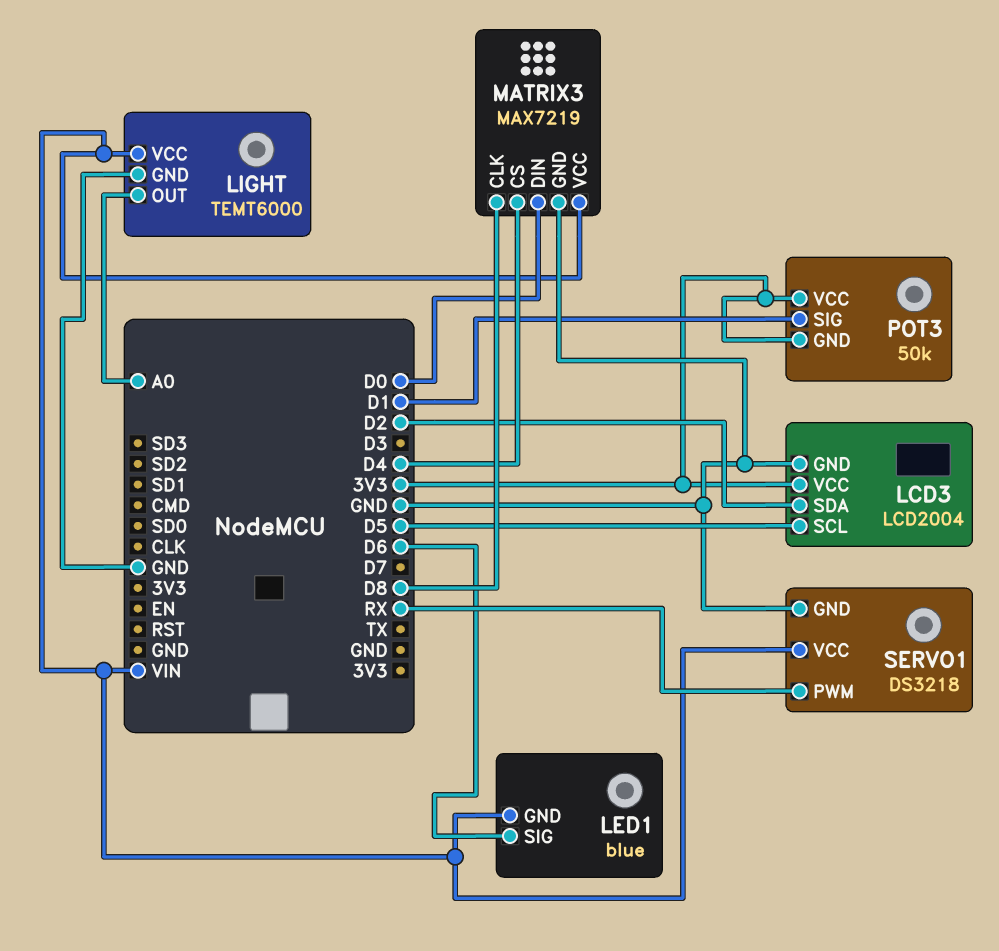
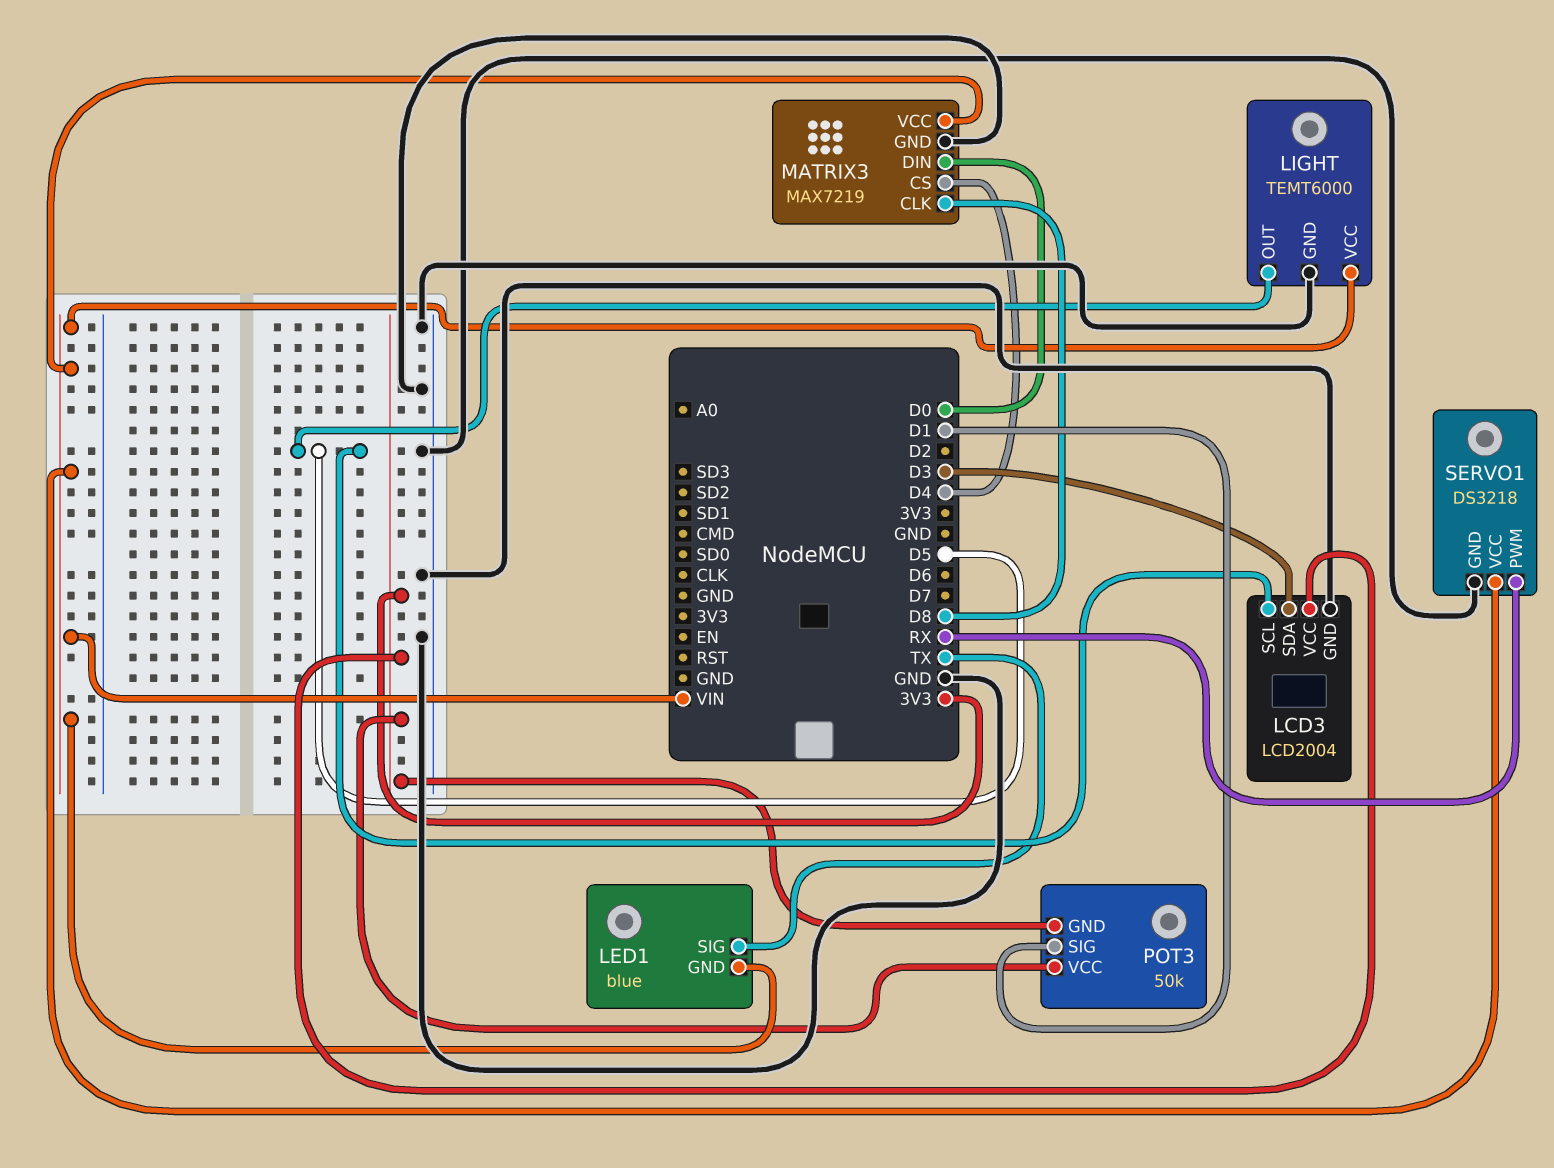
LCD3 pin SDA: D2 -> D3
LED1 pin SIG: D6 -> TX
LIGHT pin OUT: A0 -> D5

